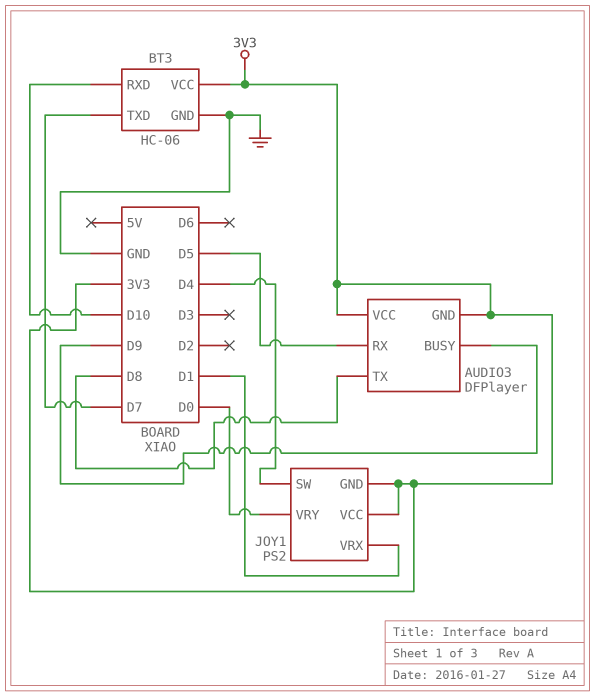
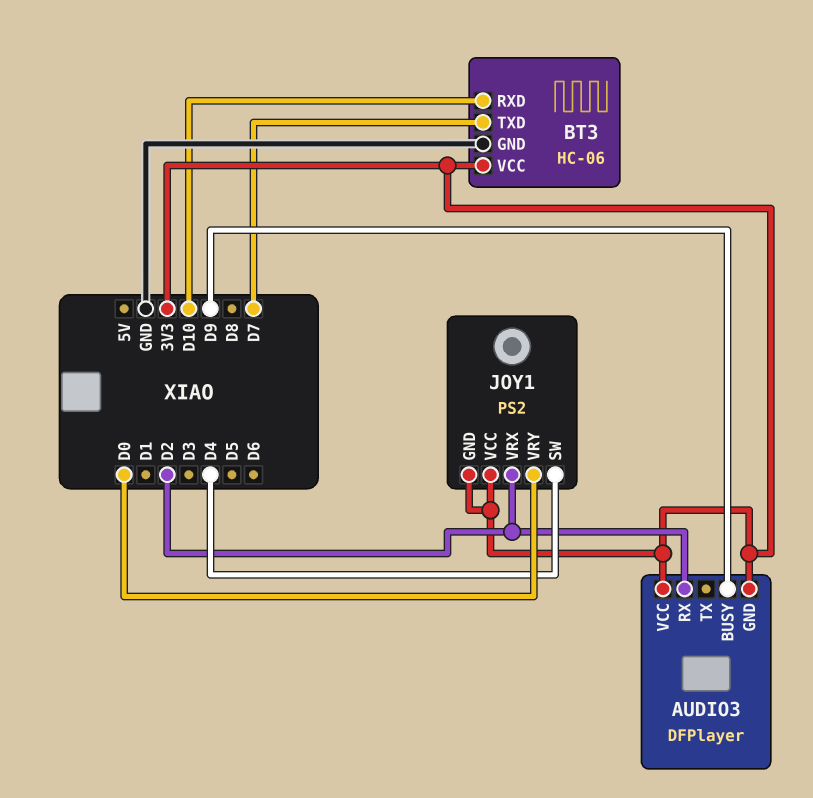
AUDIO3 pin RX: D5 -> D2
AUDIO3 pin TX: D8 -> none
JOY1 pin VRX: D1 -> D2

